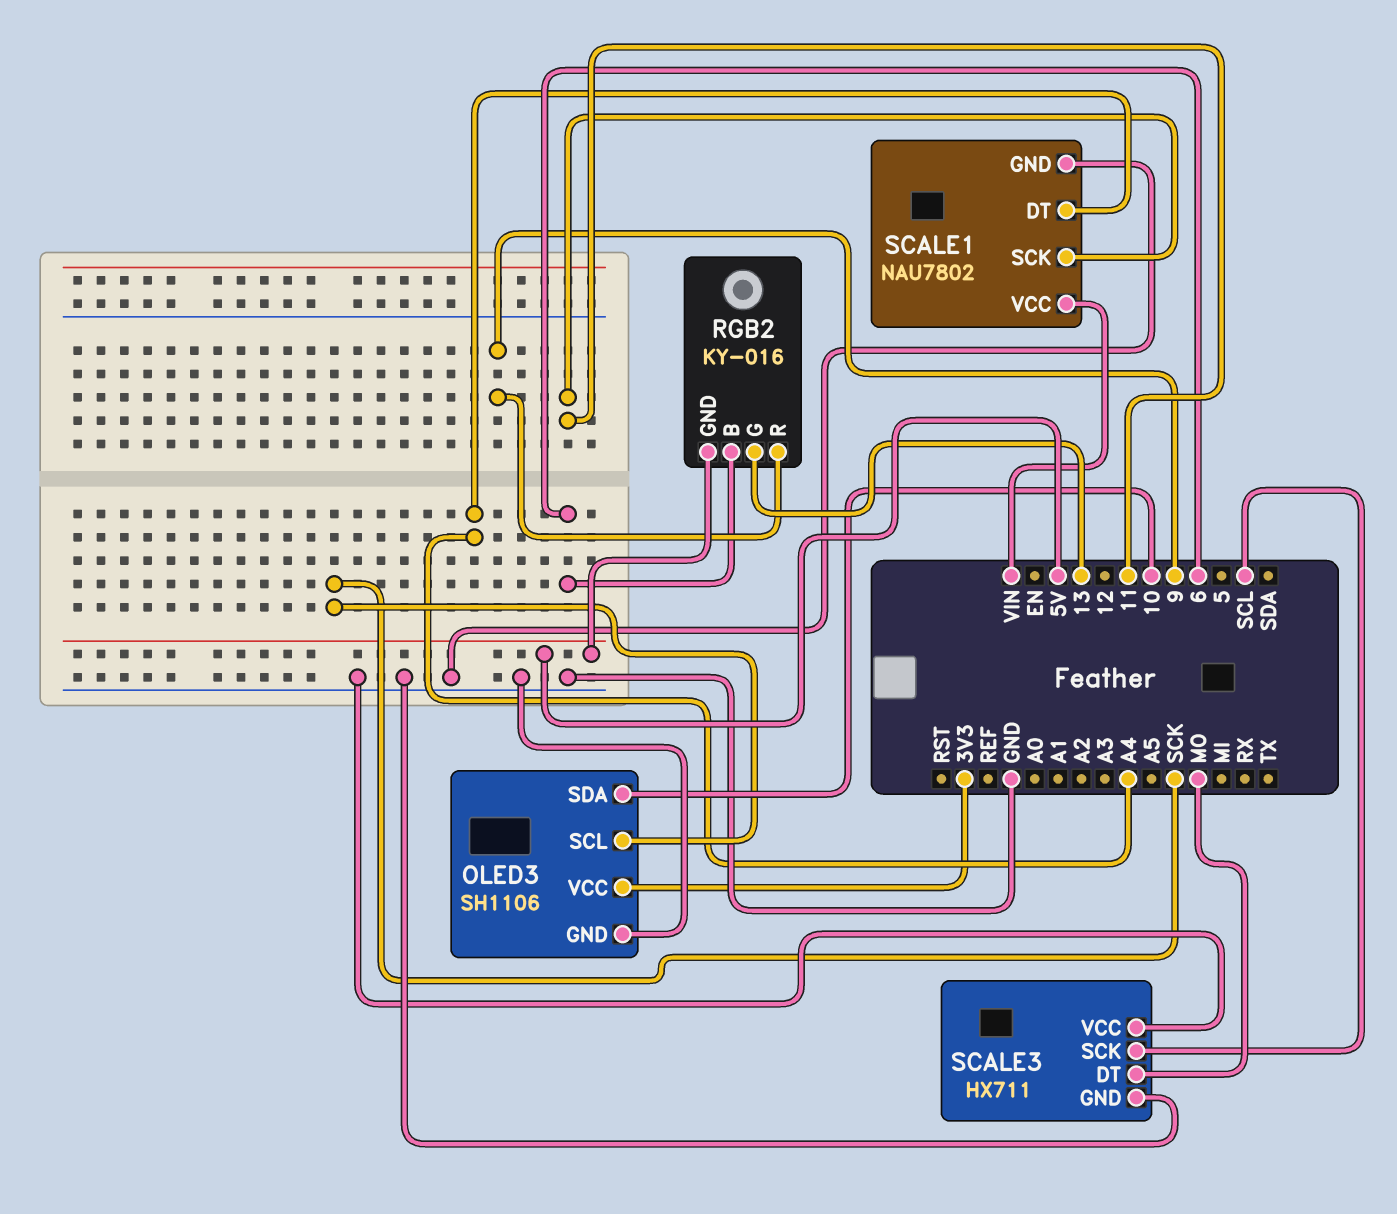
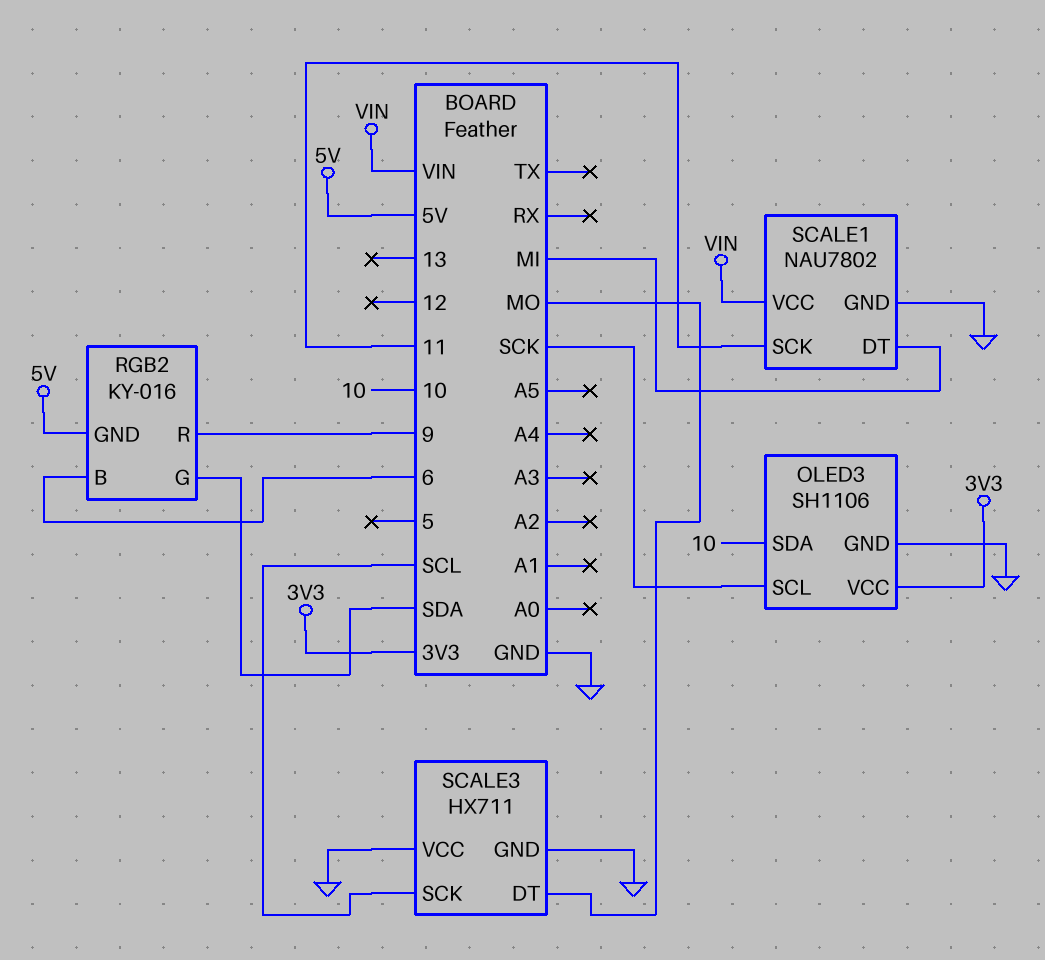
RGB2 pin G: 13 -> SDA
SCALE1 pin DT: A4 -> MI

